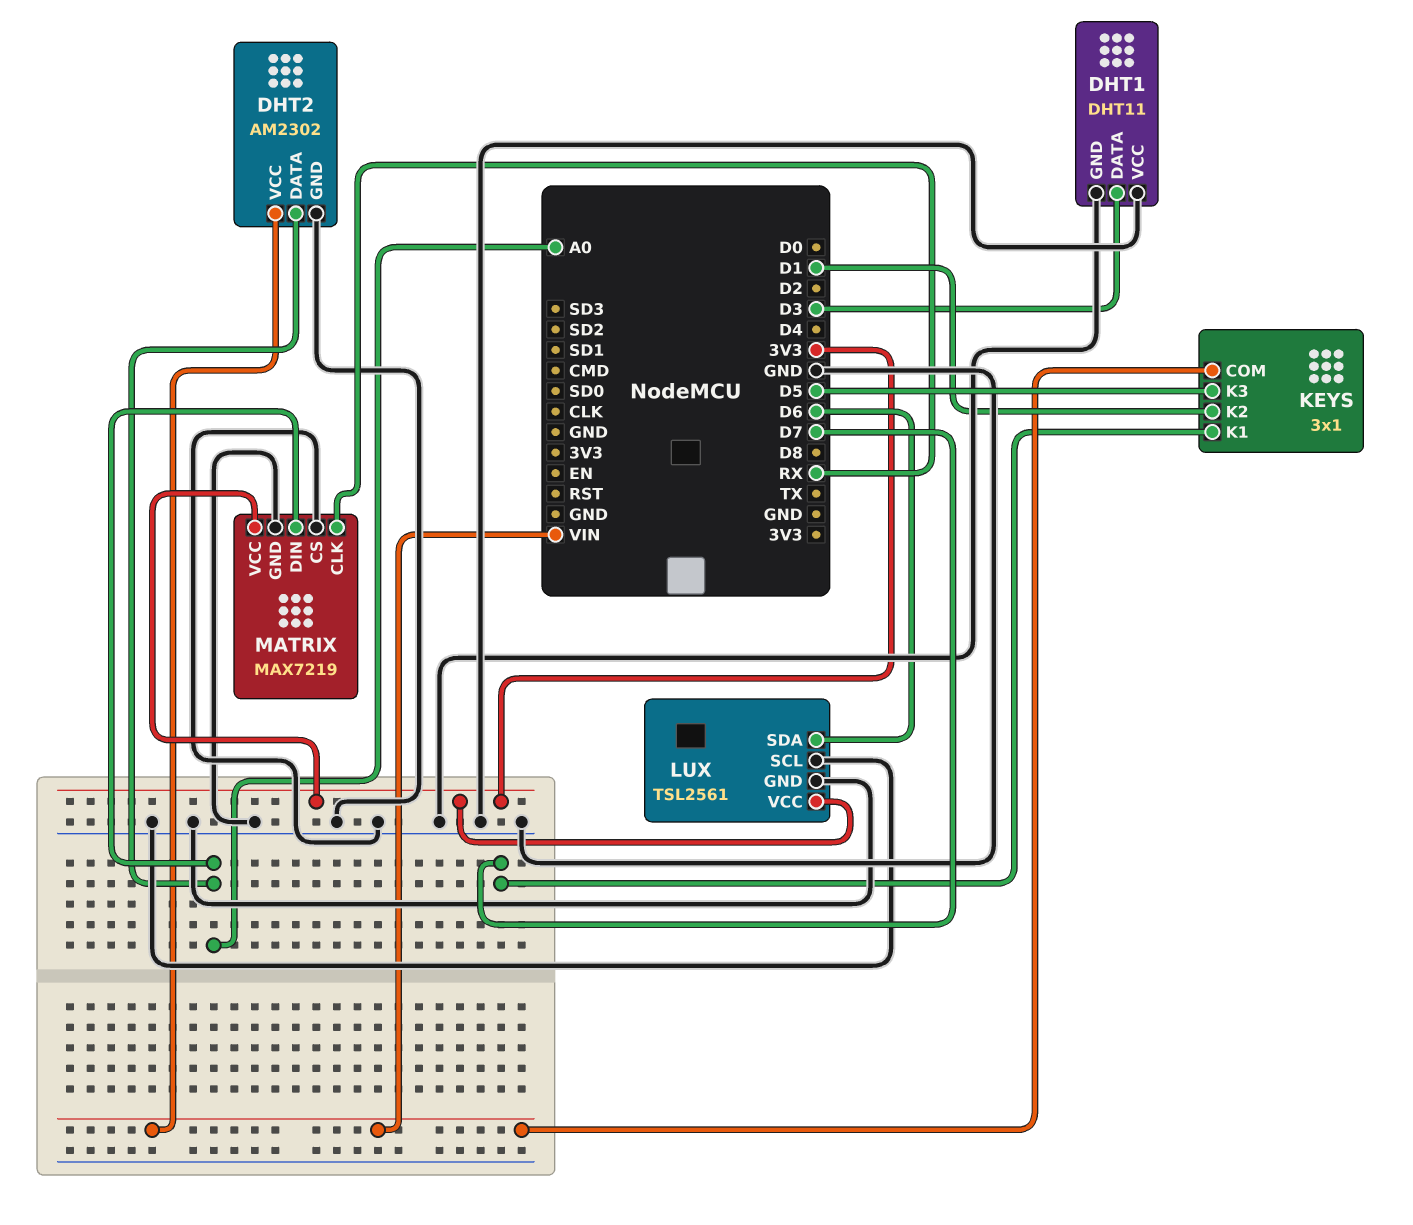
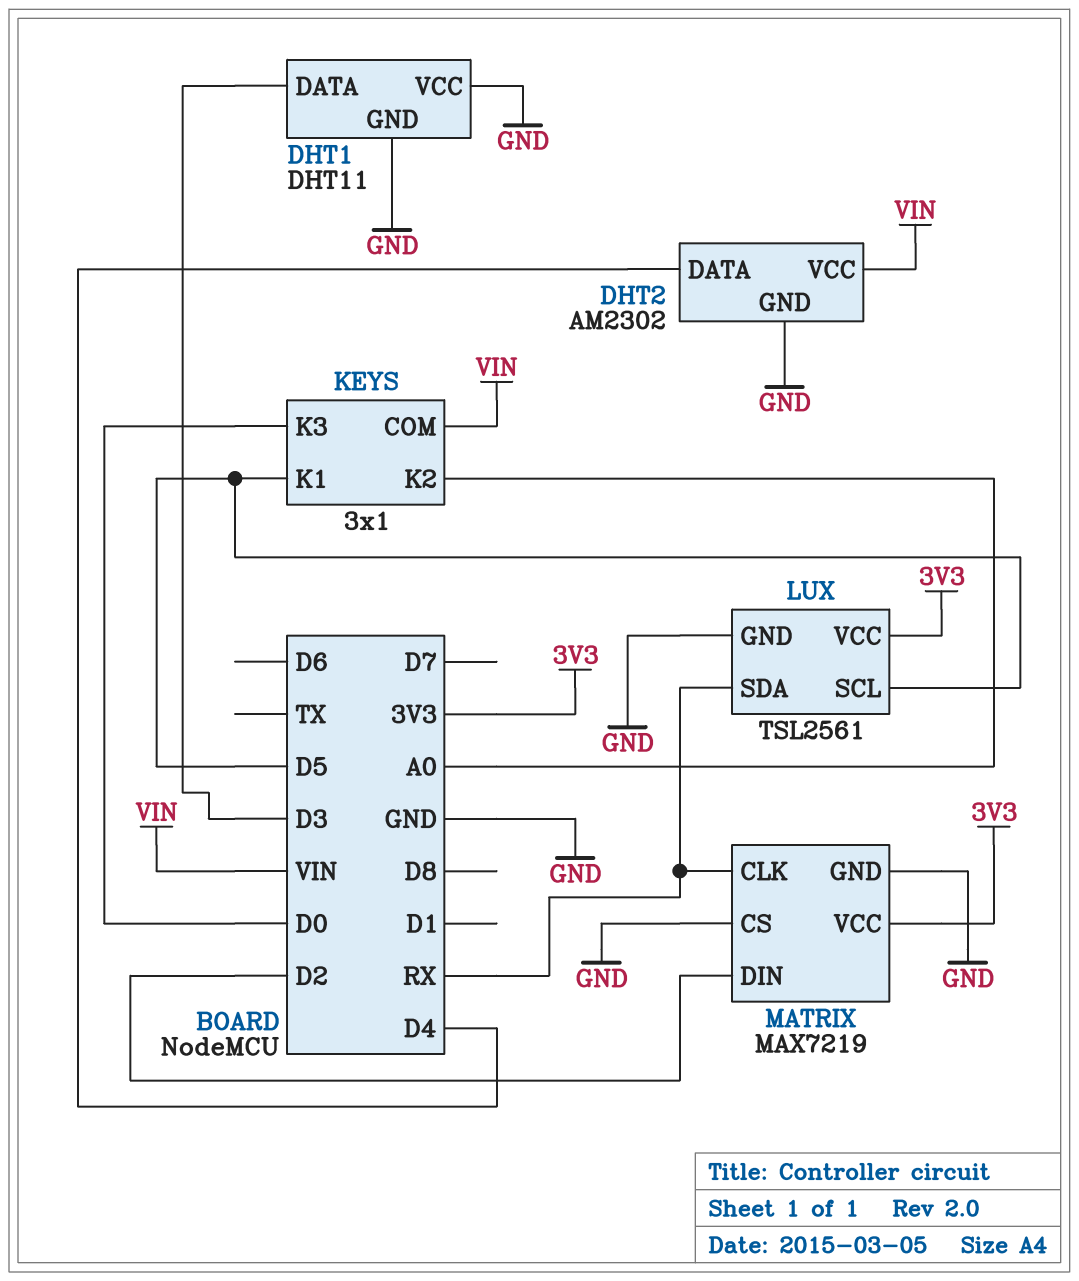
DHT2 pin DATA: A0 -> D4
KEYS pin K1: D7 -> D5
KEYS pin K2: D1 -> A0
KEYS pin K3: D5 -> D0
LUX pin SCL: GND -> D5
LUX pin SDA: D6 -> RX
MATRIX pin DIN: A0 -> D2

